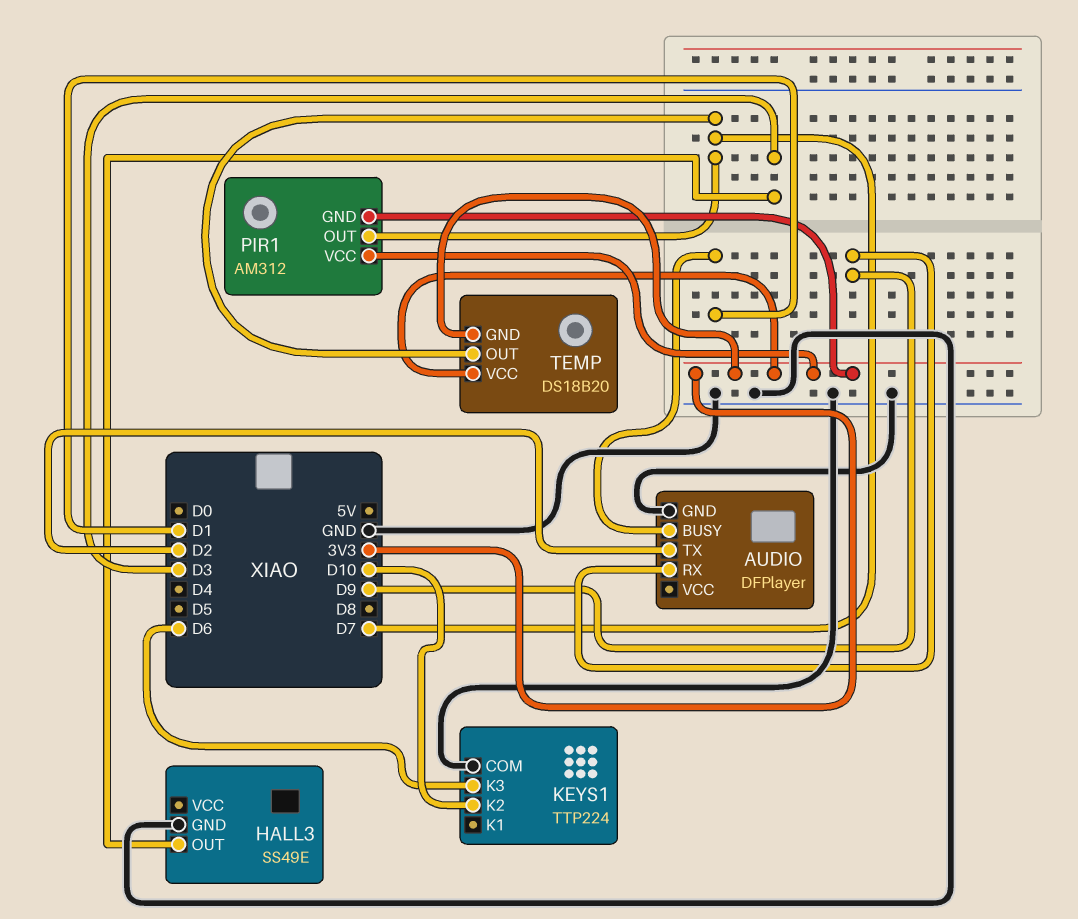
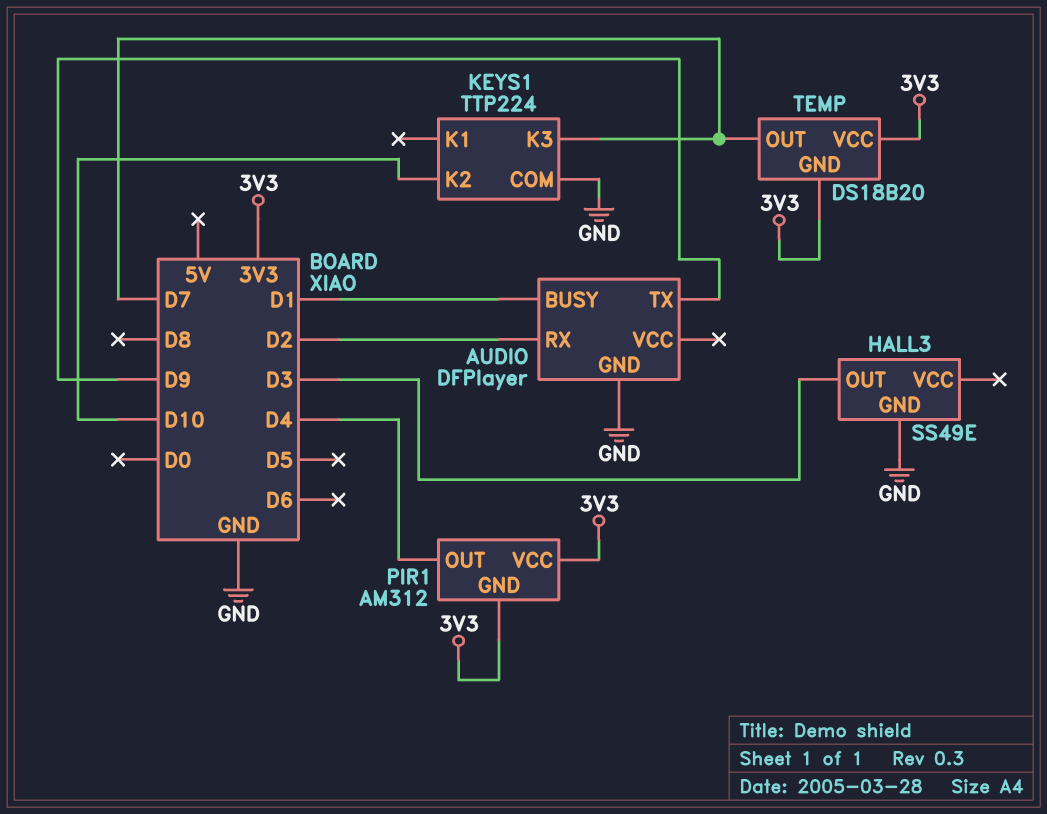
AUDIO pin RX: D9 -> D2
AUDIO pin TX: D2 -> D9
KEYS1 pin K3: D6 -> D7
PIR1 pin OUT: D7 -> D4

